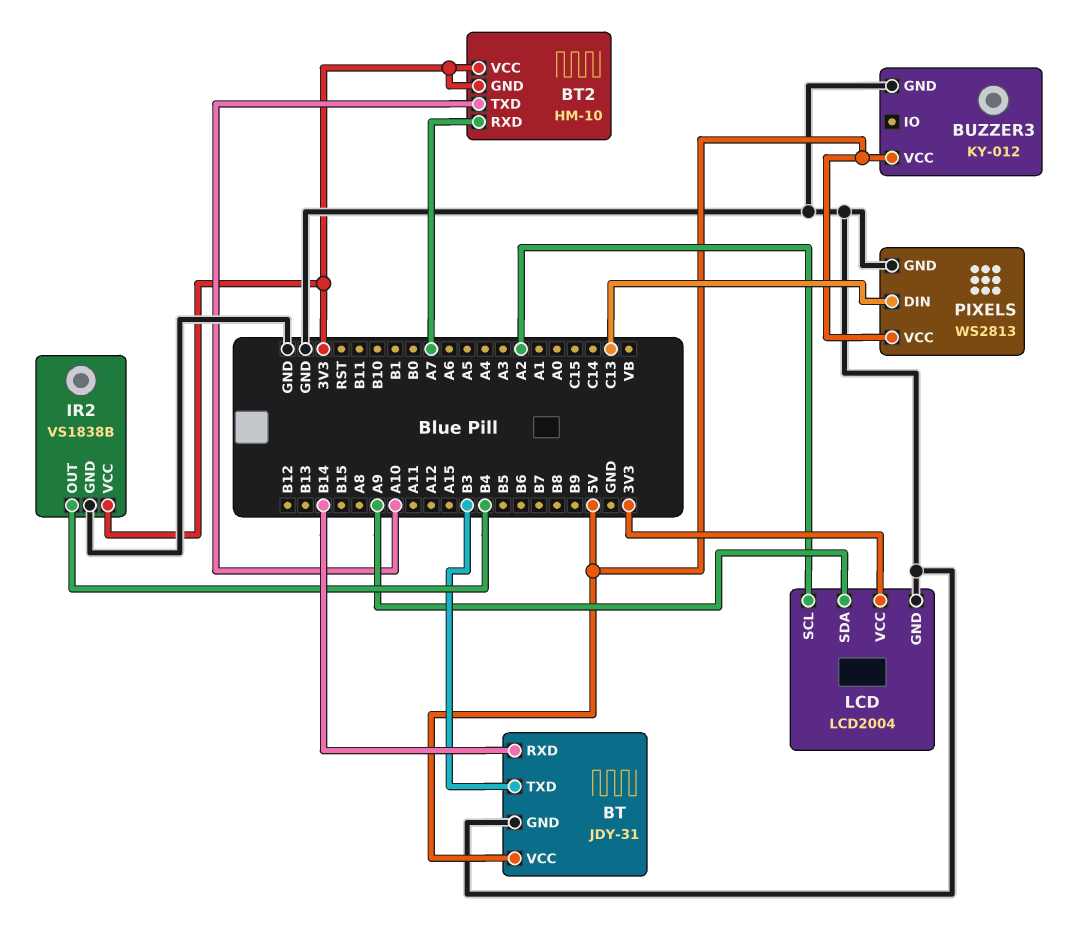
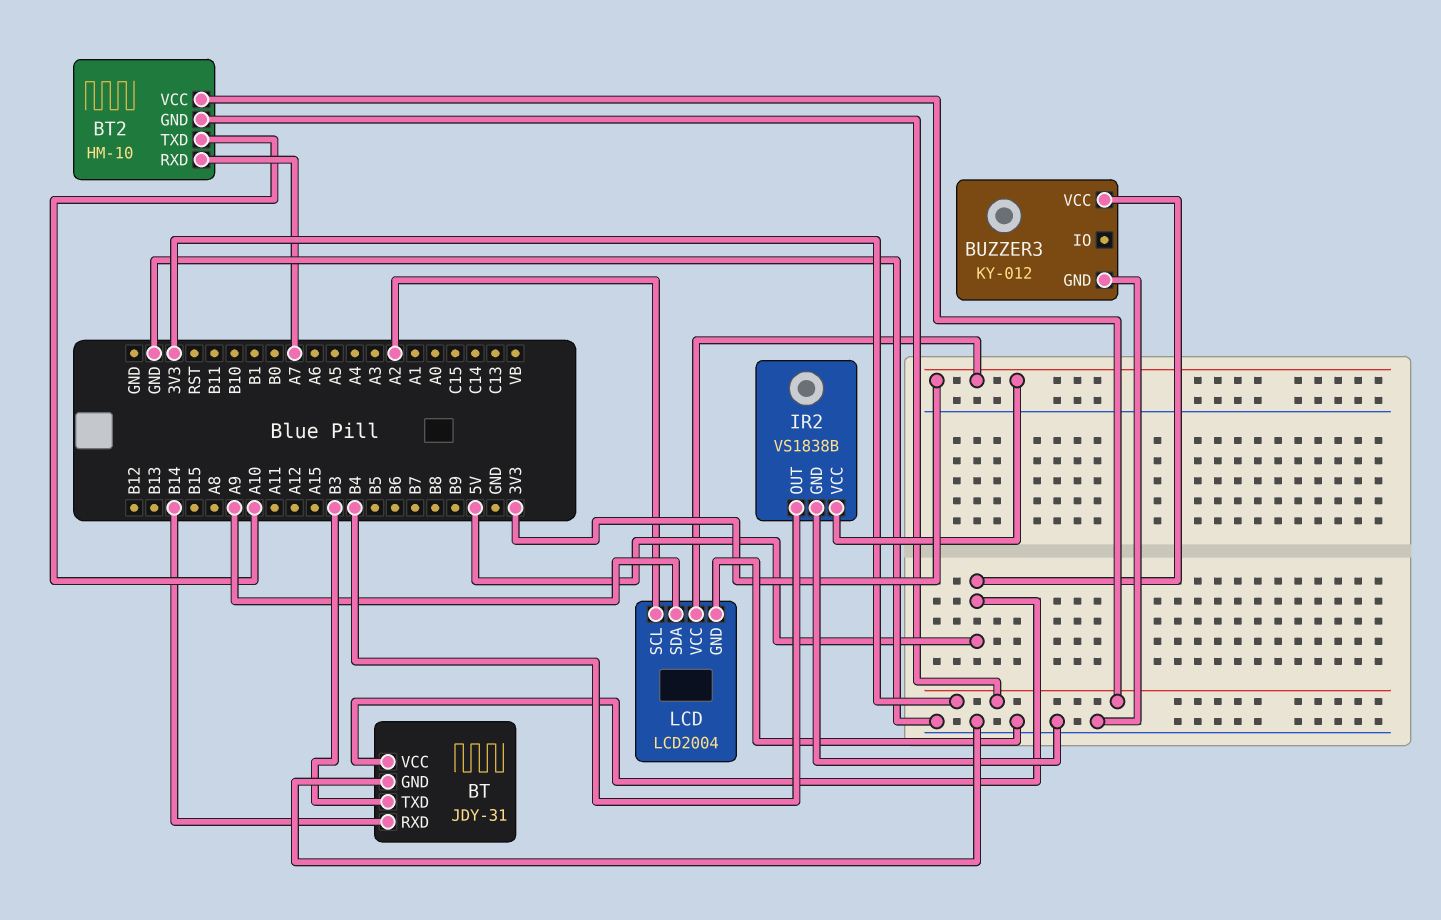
PIXELS: WS2813 -> none
PIXELS pin DIN: C13 -> none
PIXELS pin GND: GND -> none
PIXELS pin VCC: 5V -> none

